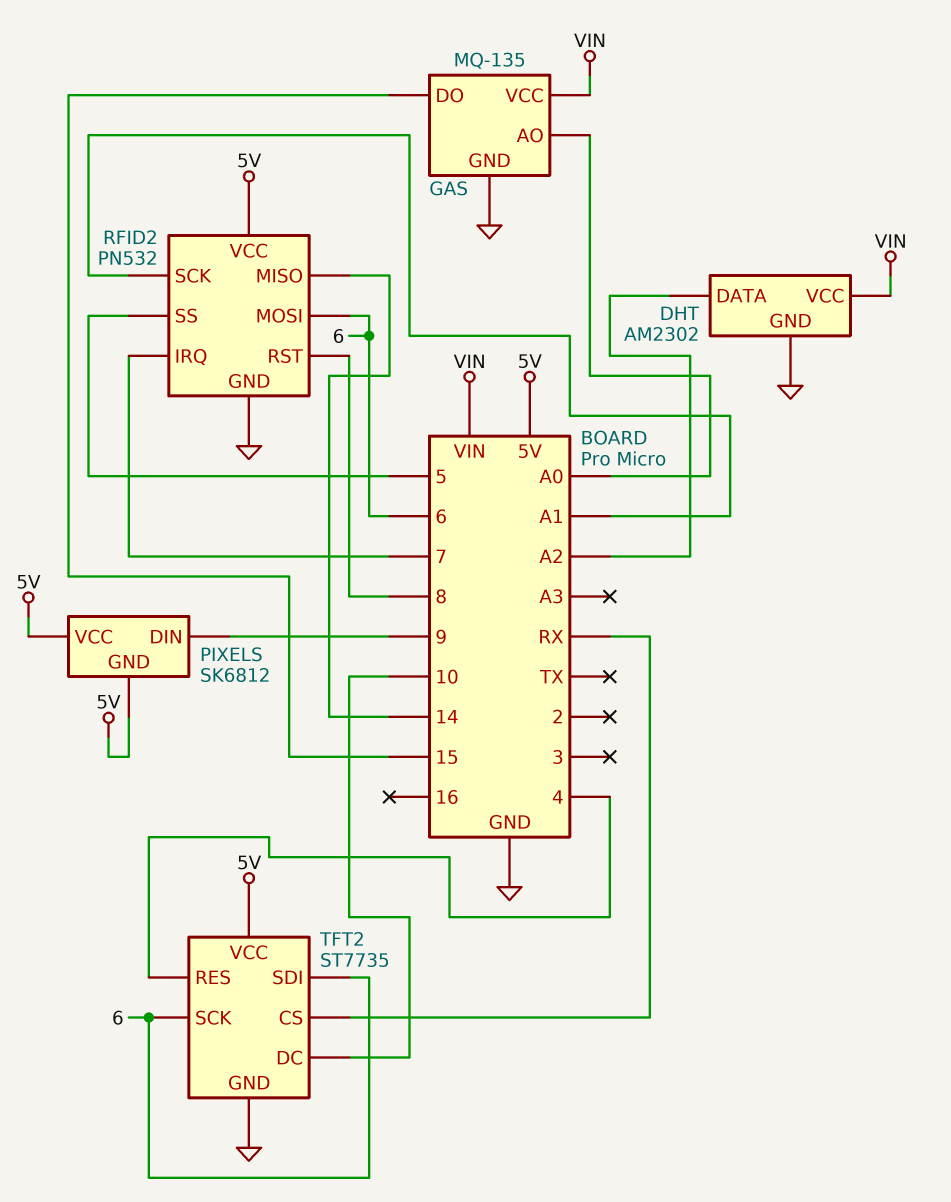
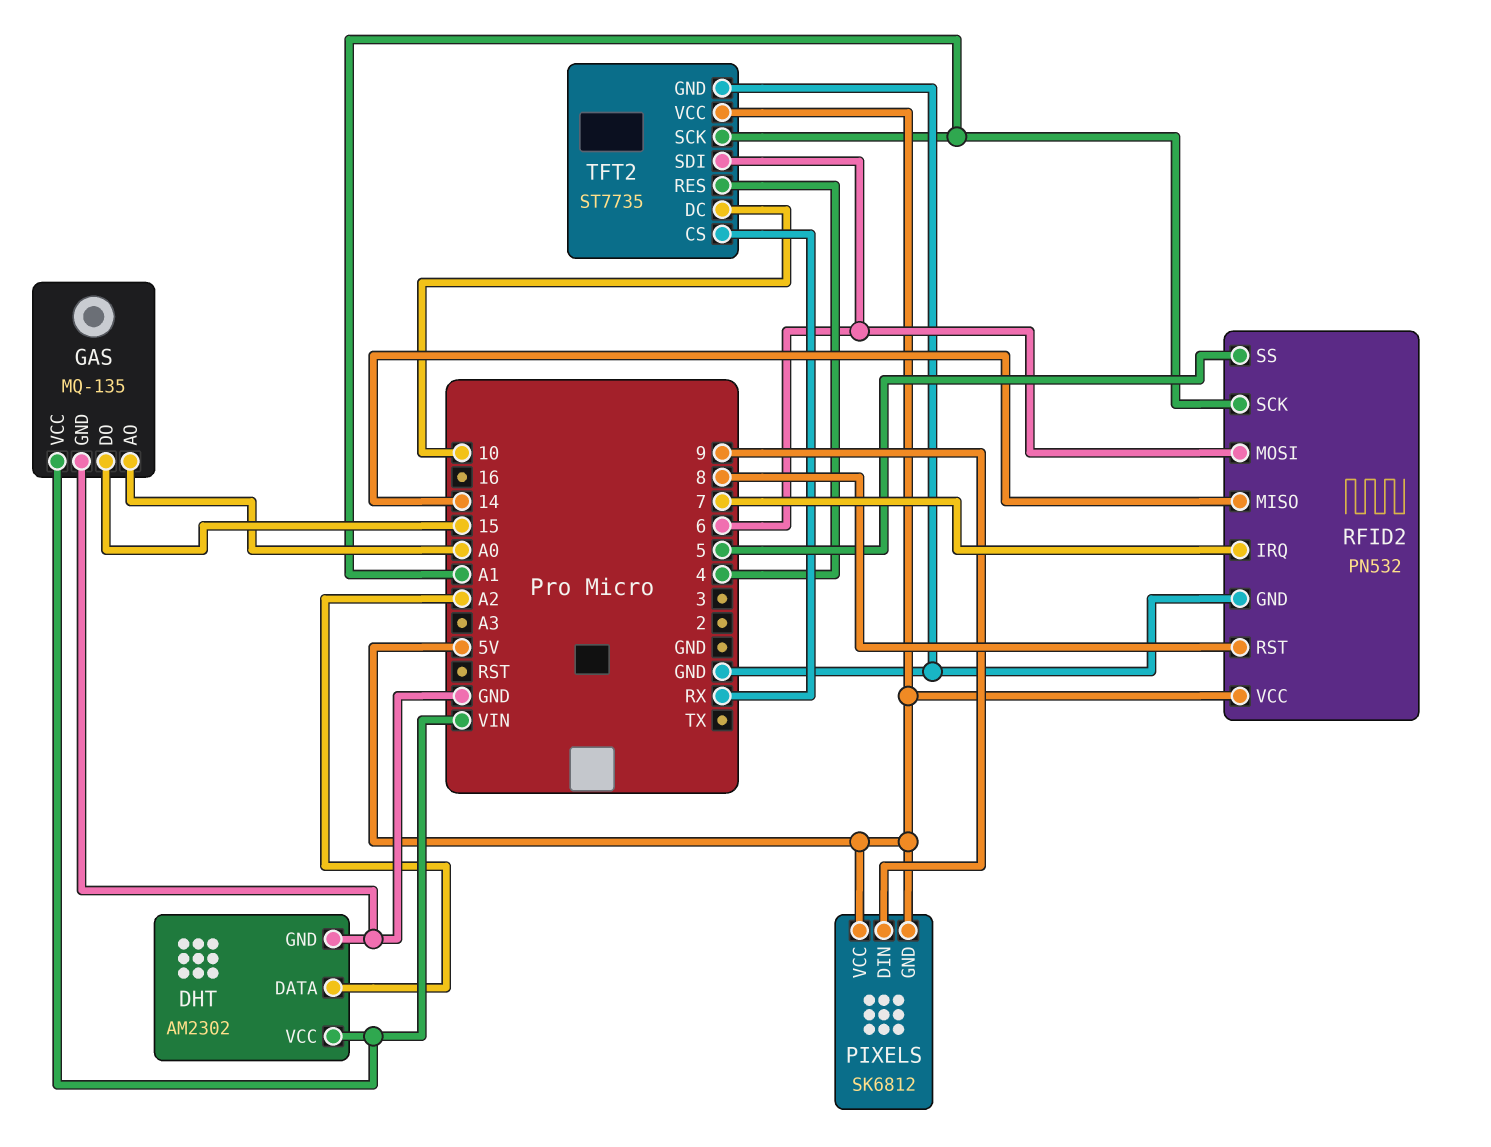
TFT2 pin SCK: 6 -> A1

